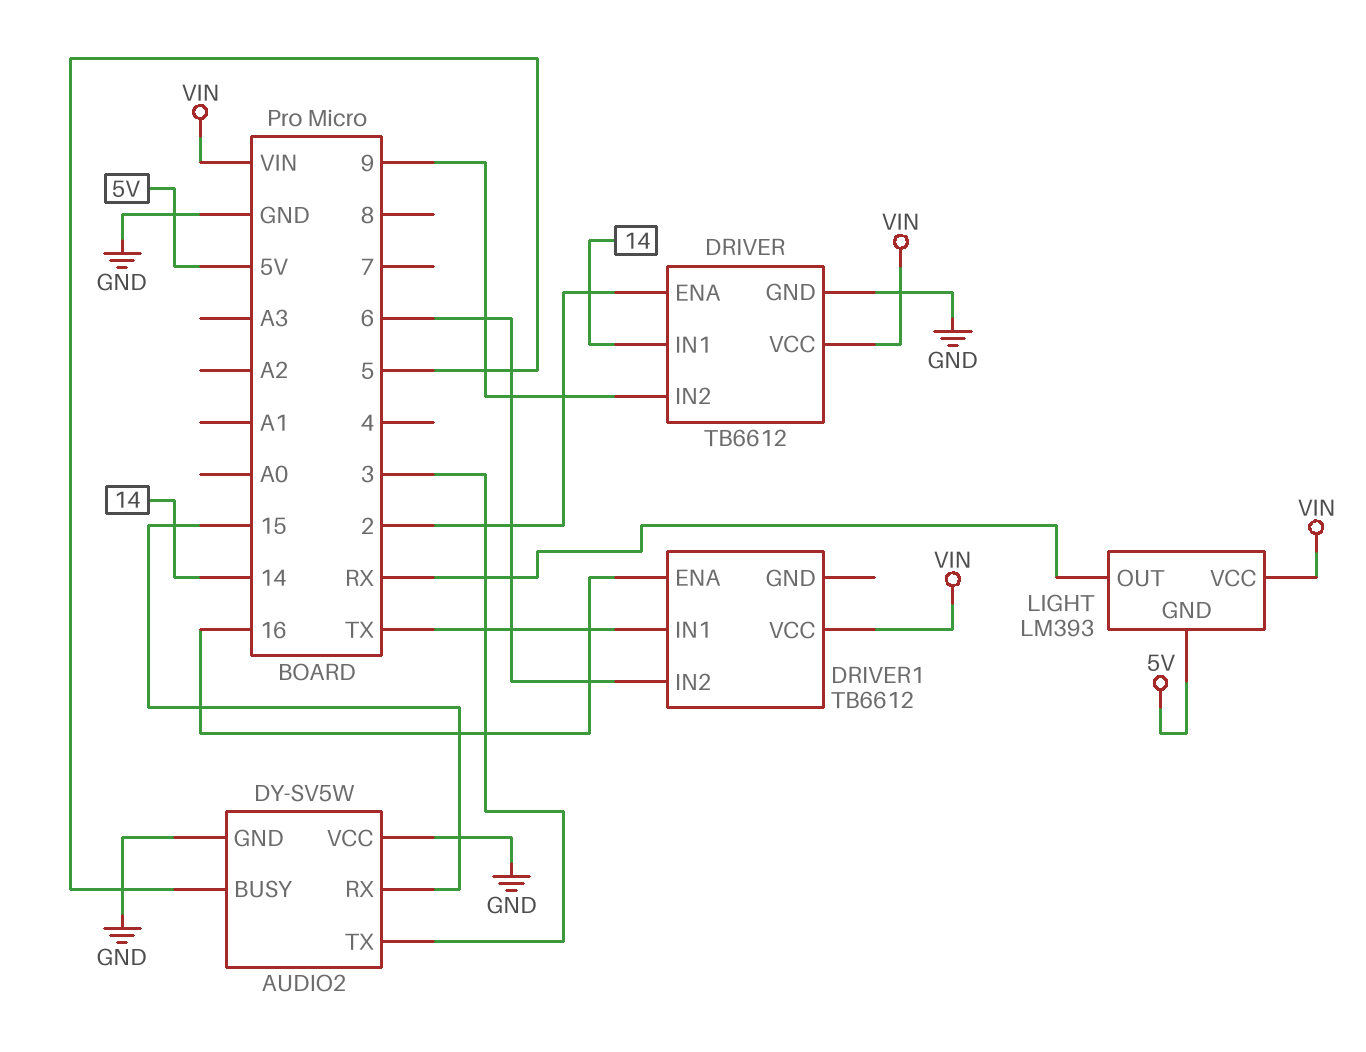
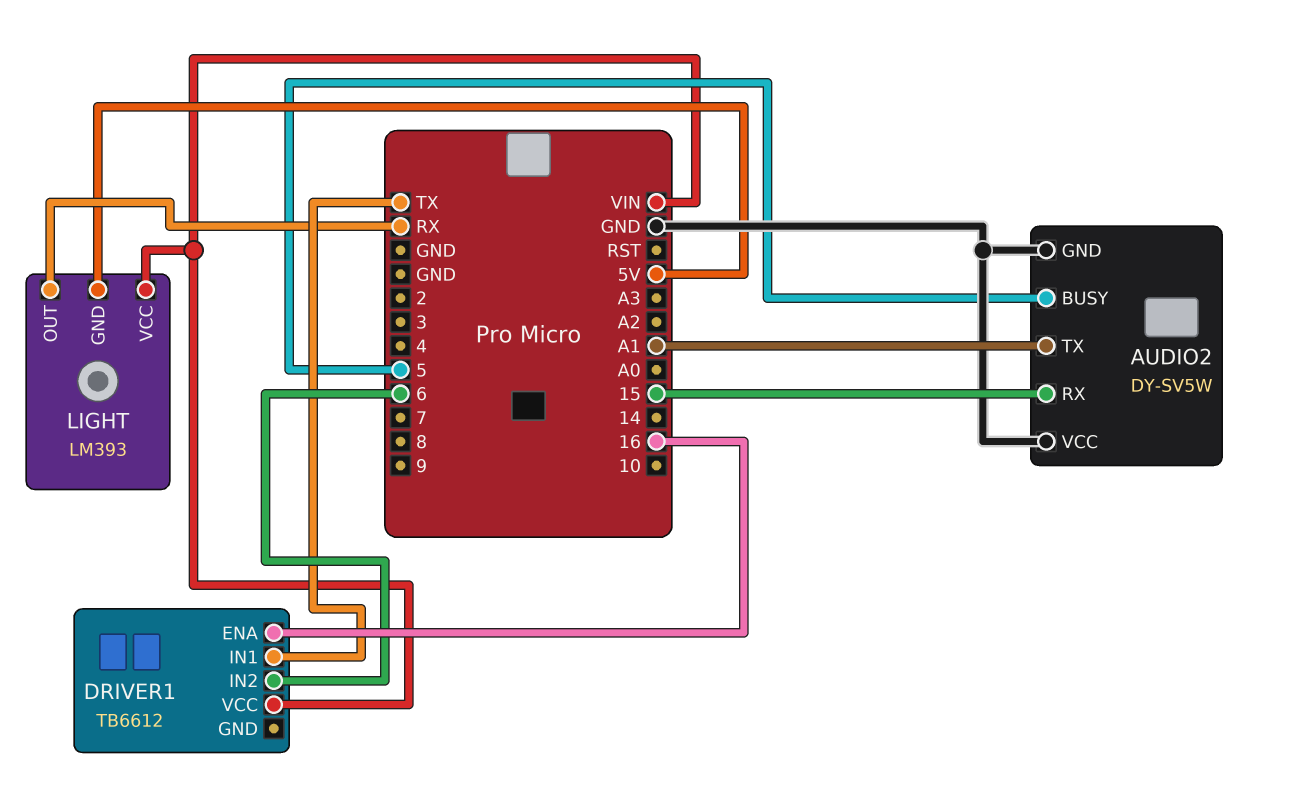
AUDIO2 pin TX: 3 -> A1
DRIVER: TB6612 -> none
DRIVER pin ENA: 2 -> none
DRIVER pin GND: GND -> none
DRIVER pin IN1: 14 -> none
DRIVER pin IN2: 9 -> none
DRIVER pin VCC: VIN -> none

